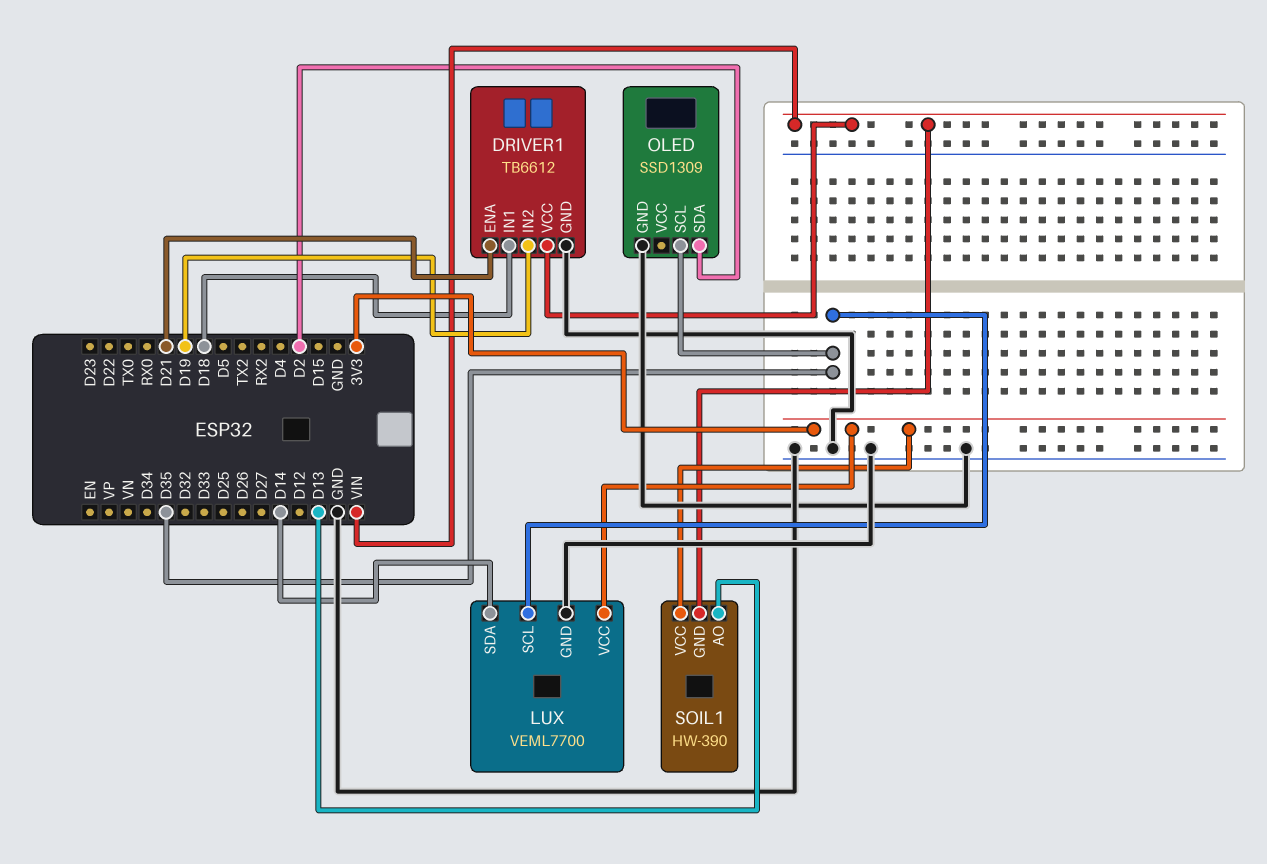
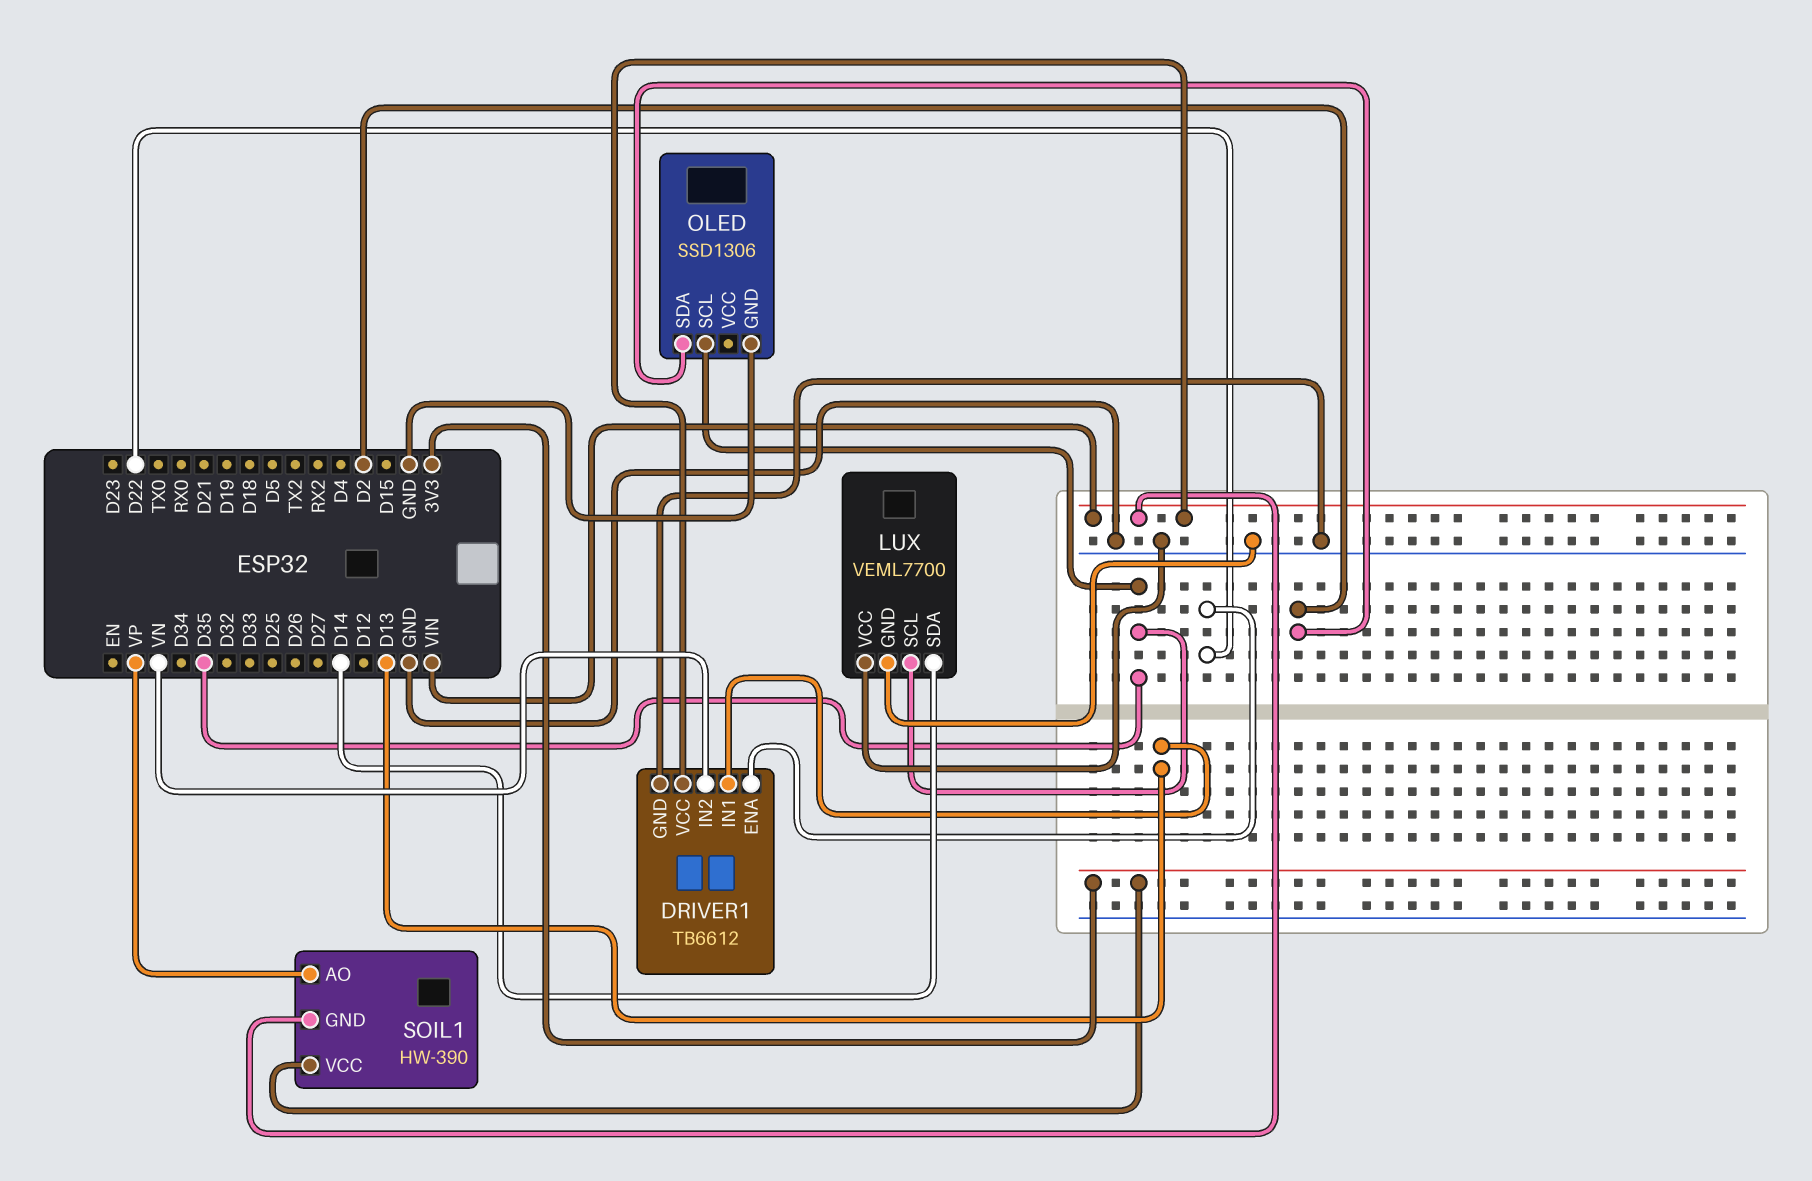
DRIVER1 pin ENA: D21 -> D22
DRIVER1 pin IN1: D18 -> D13
DRIVER1 pin IN2: D19 -> VN
LUX pin VCC: 3V3 -> GND
OLED: SSD1309 -> SSD1306
SOIL1 pin AO: D13 -> VP

